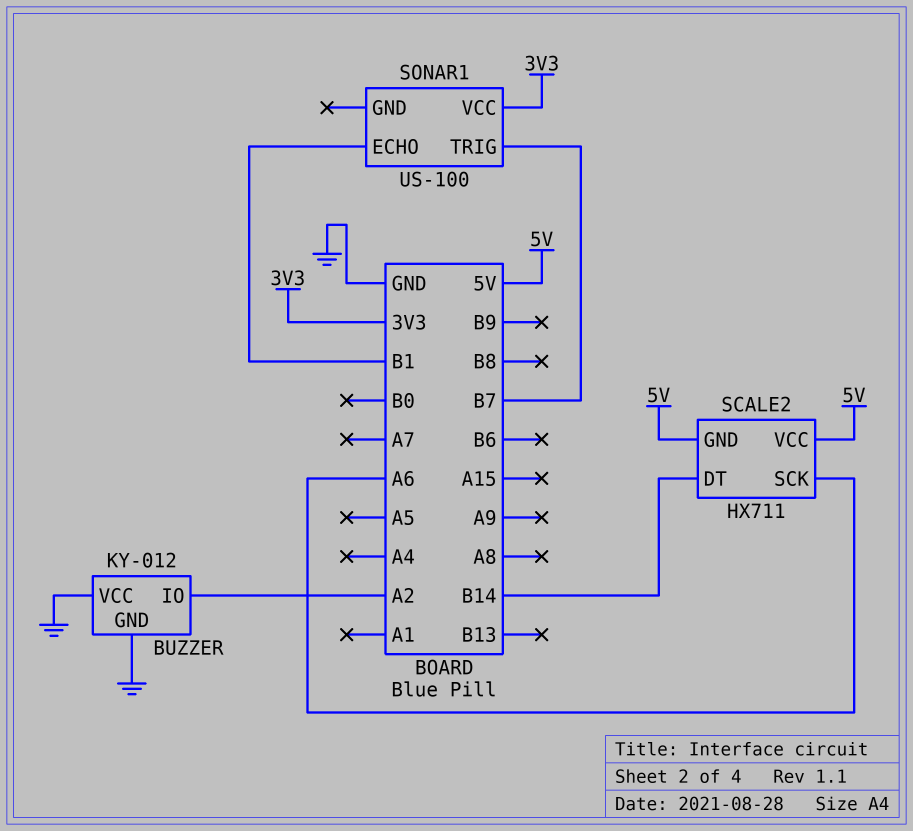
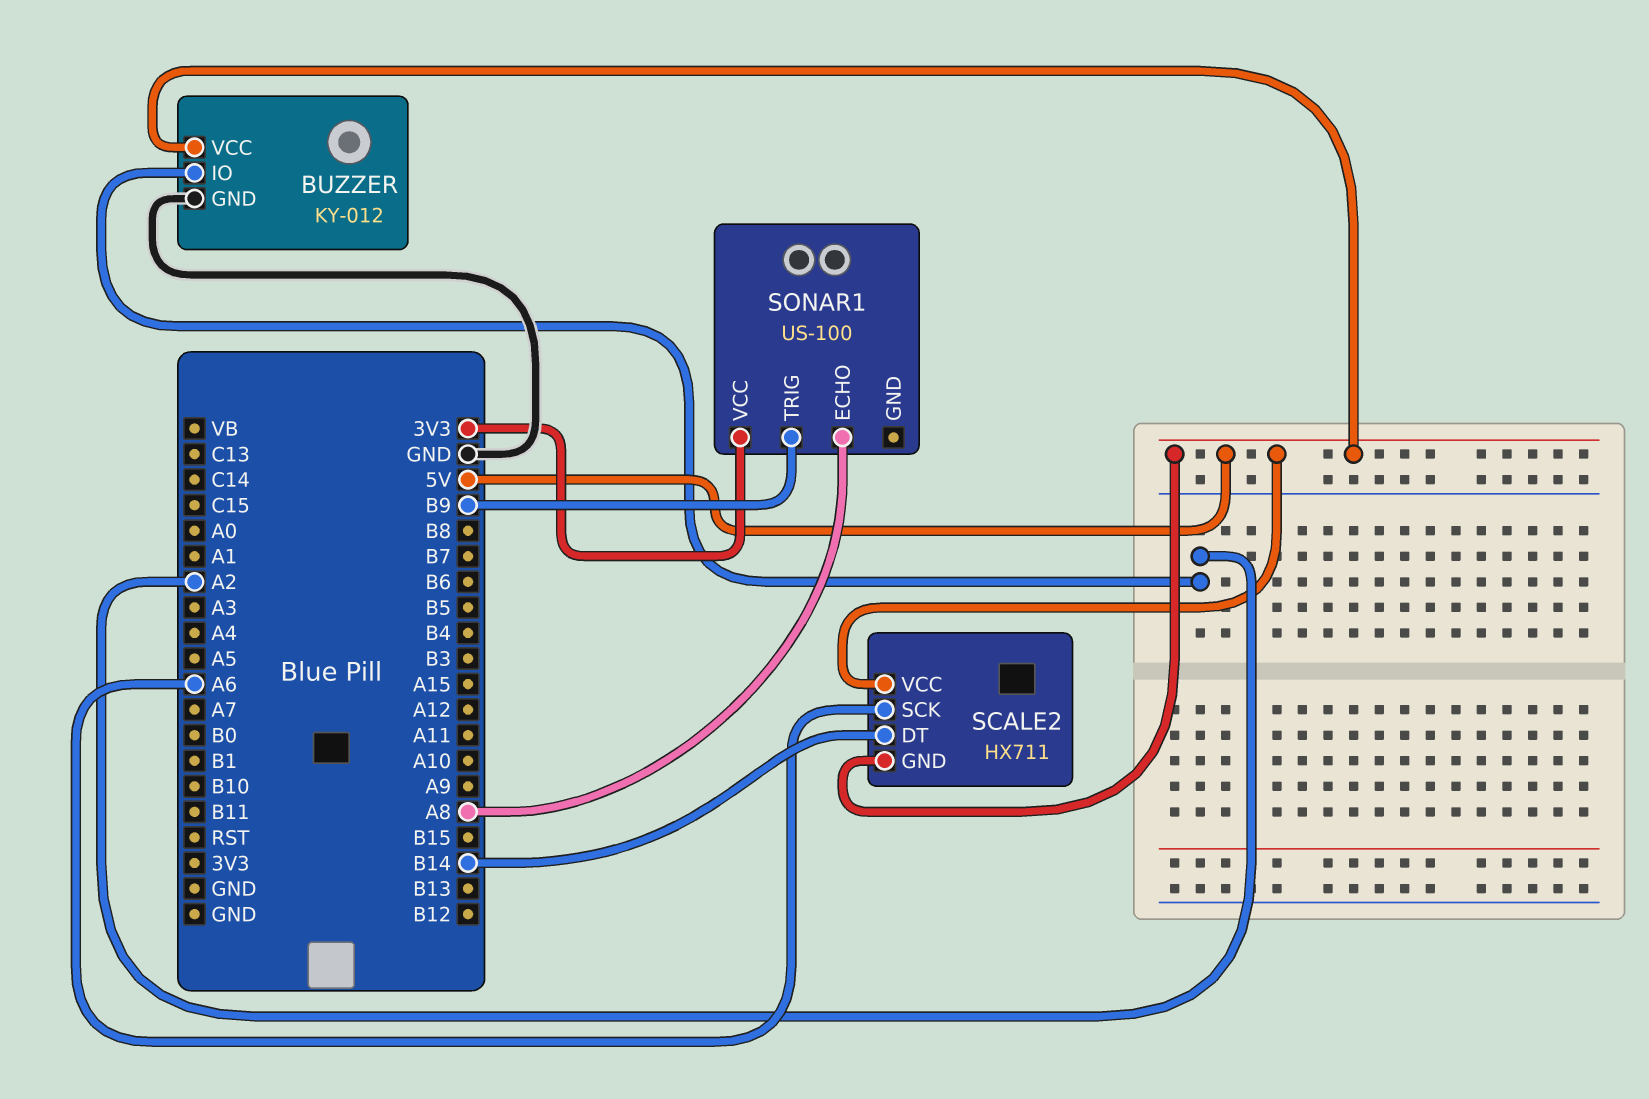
BUZZER pin VCC: GND -> 5V
SONAR1 pin ECHO: B1 -> A8
SONAR1 pin TRIG: B7 -> B9

